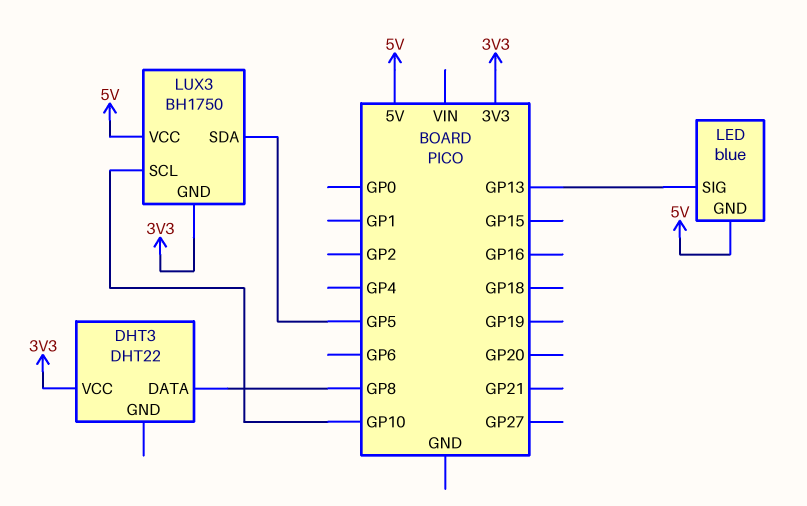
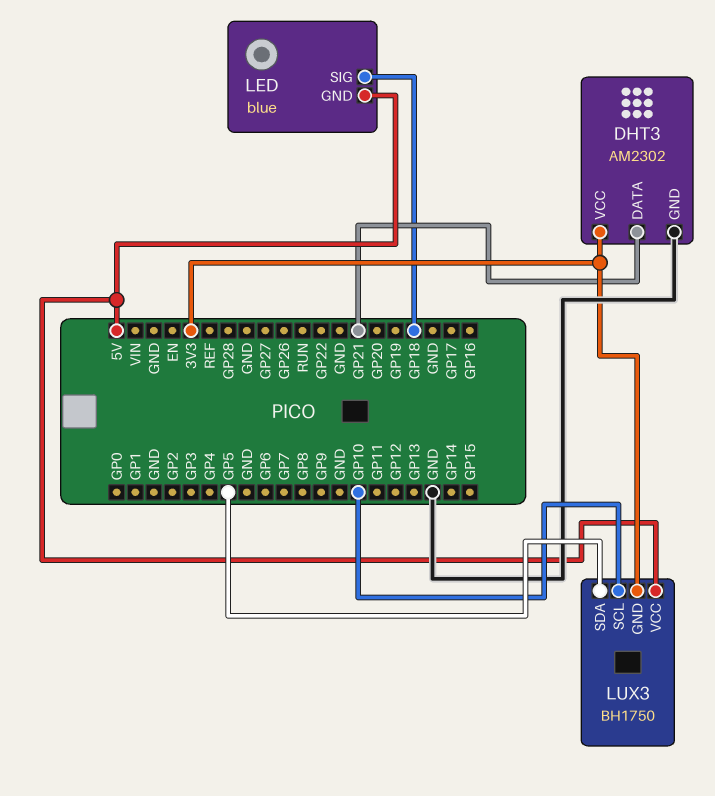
DHT3: DHT22 -> AM2302
DHT3 pin DATA: GP8 -> GP21
DHT3 pin GND: none -> GND
LED pin SIG: GP13 -> GP18

